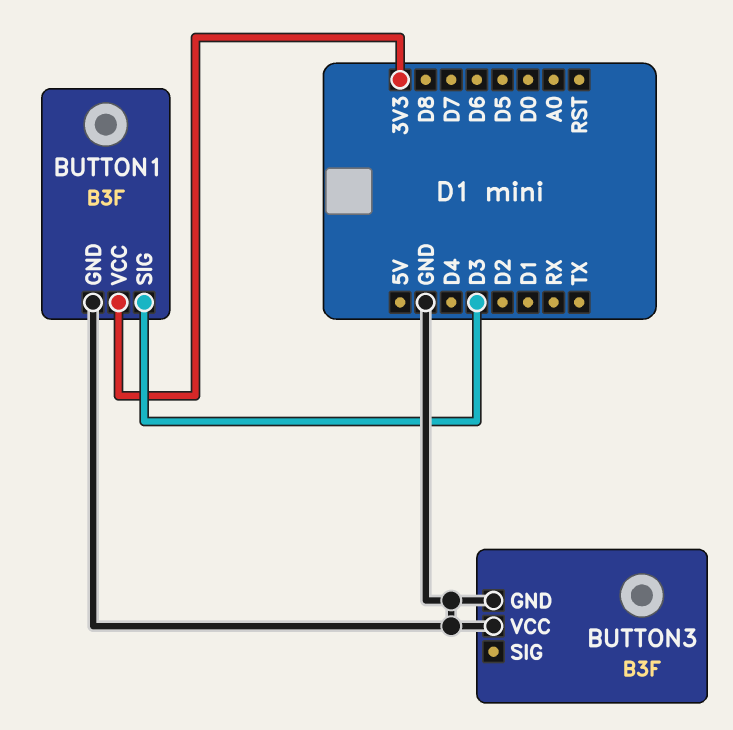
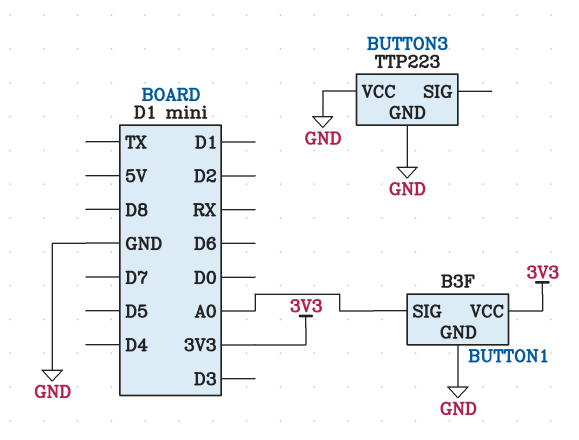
BUTTON1 pin SIG: D3 -> A0
BUTTON3: B3F -> TTP223

